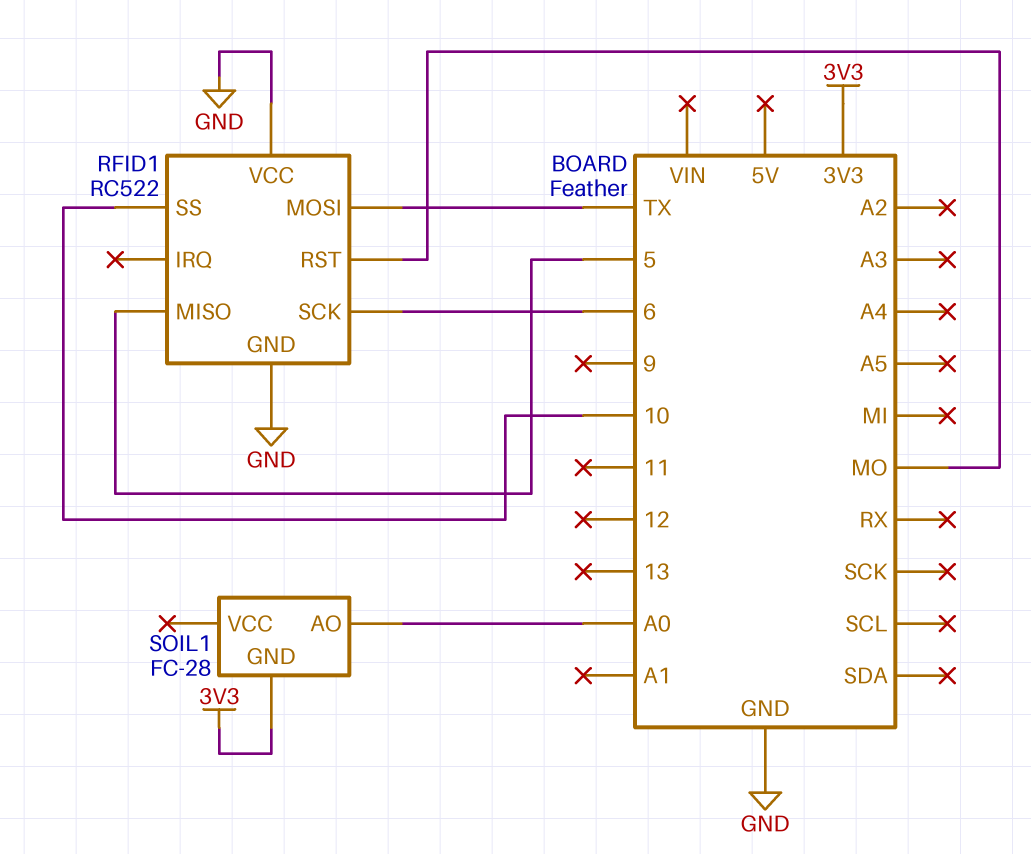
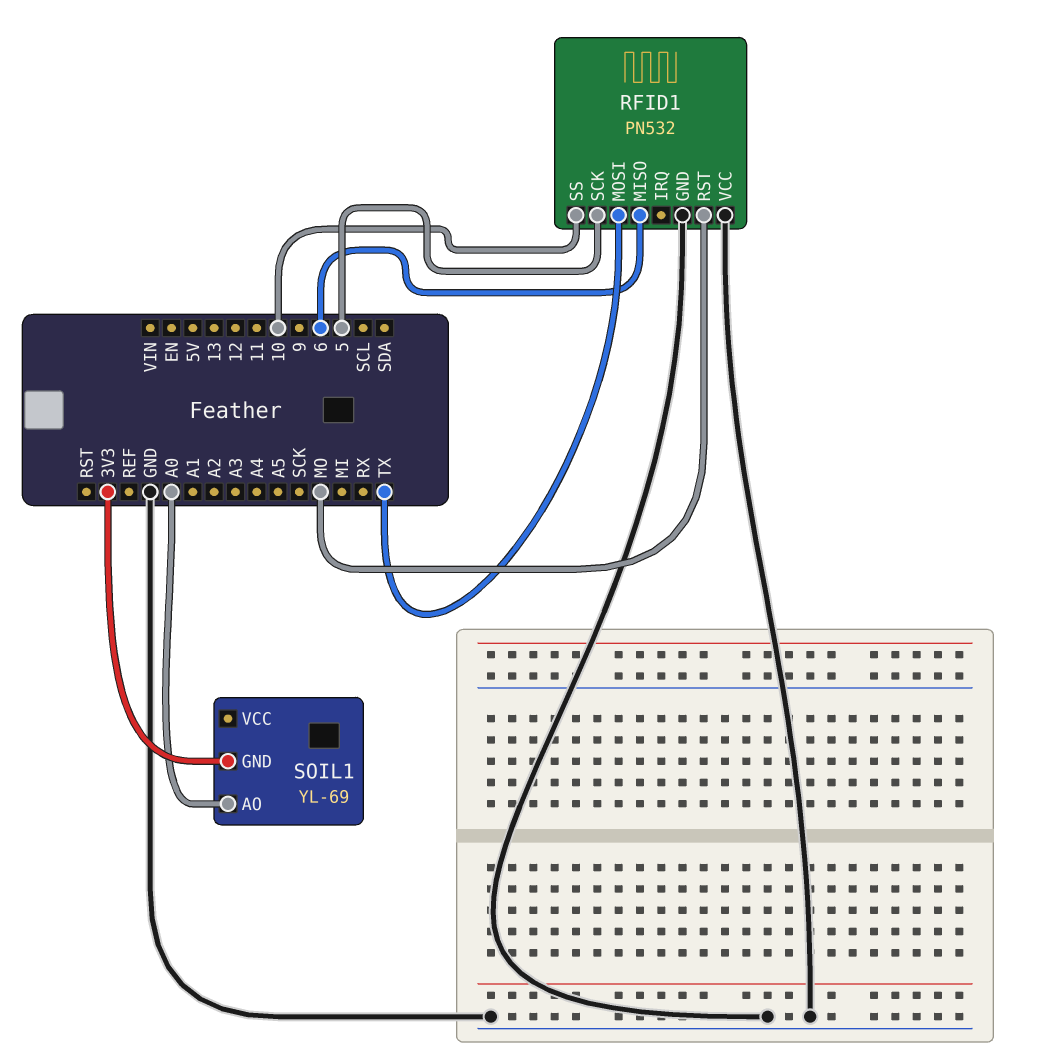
RFID1: RC522 -> PN532
RFID1 pin MISO: 5 -> 6
RFID1 pin SCK: 6 -> 5
SOIL1: FC-28 -> YL-69

